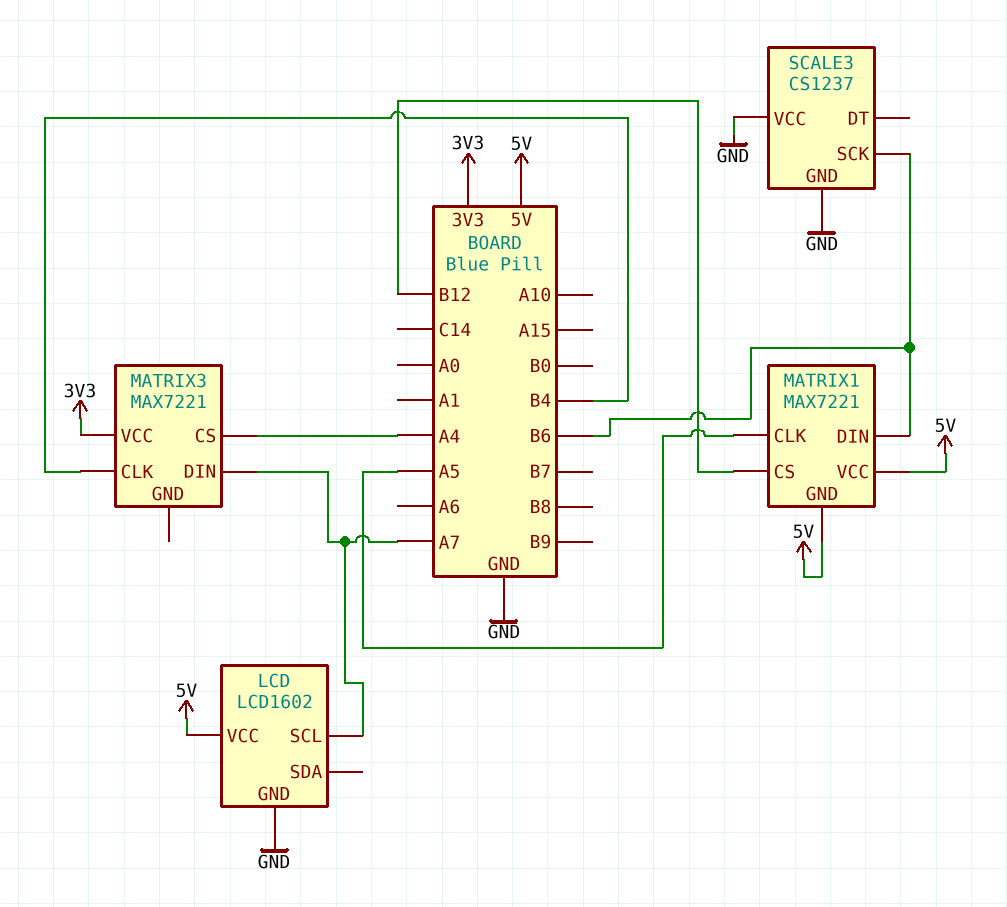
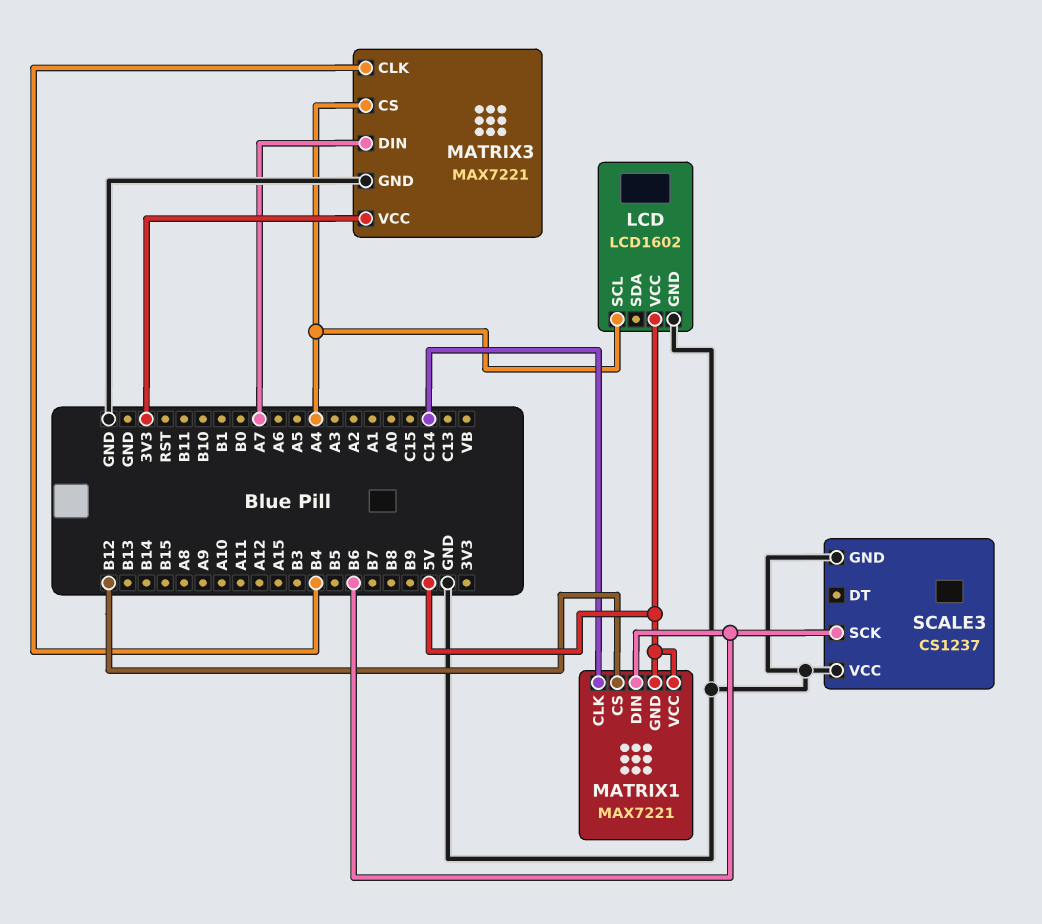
LCD pin SCL: A7 -> A4
MATRIX1 pin CLK: A5 -> C14
MATRIX3 pin GND: none -> GND

